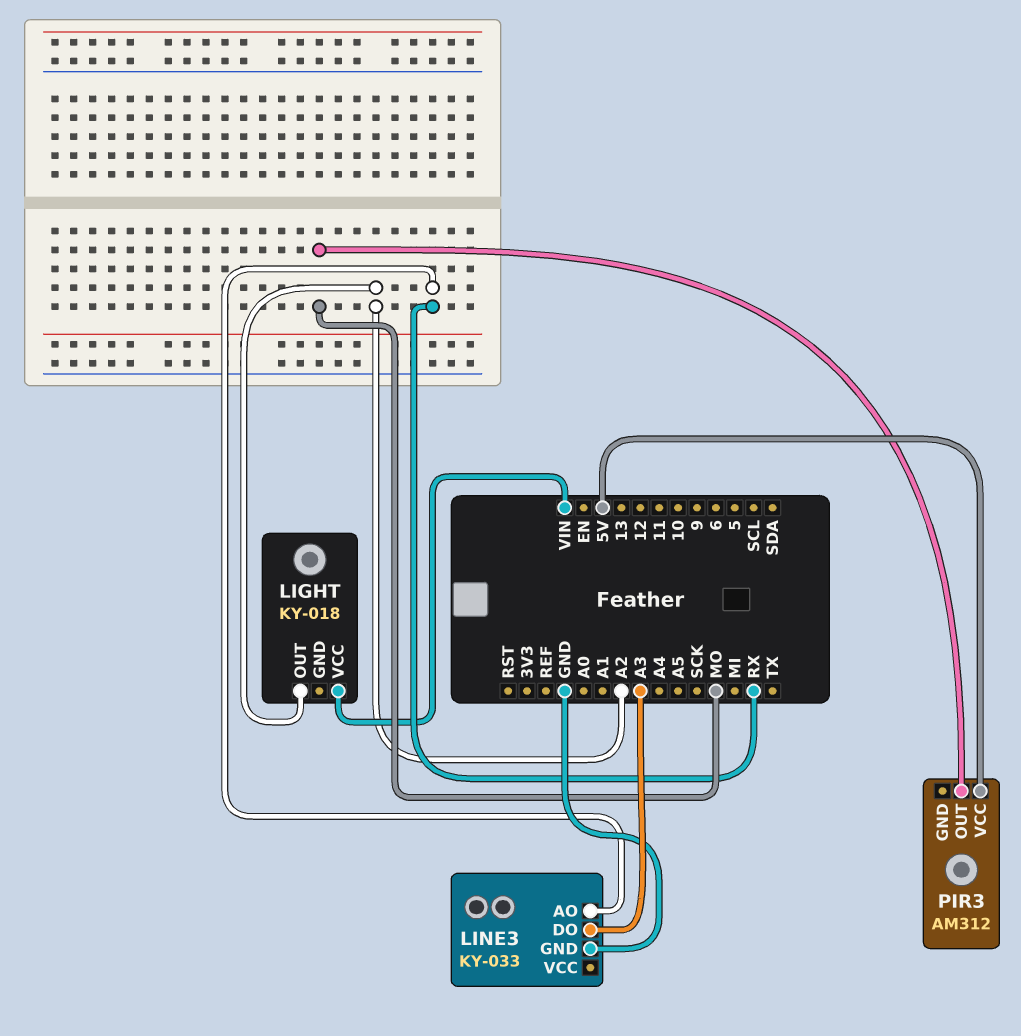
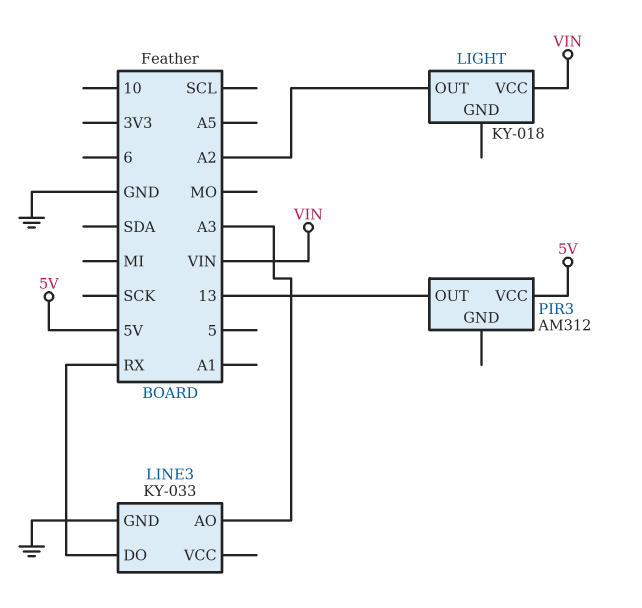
LINE3 pin AO: RX -> A3
LINE3 pin DO: A3 -> RX
PIR3 pin OUT: MO -> 13

